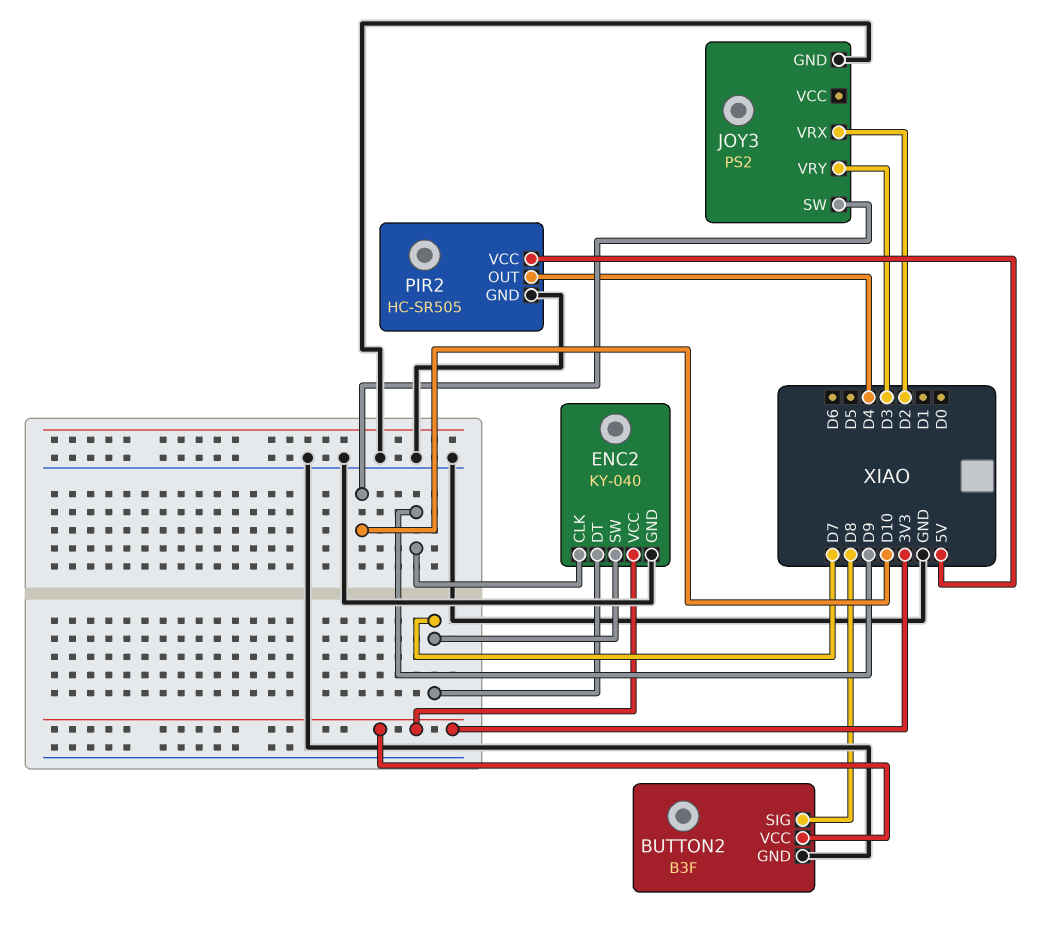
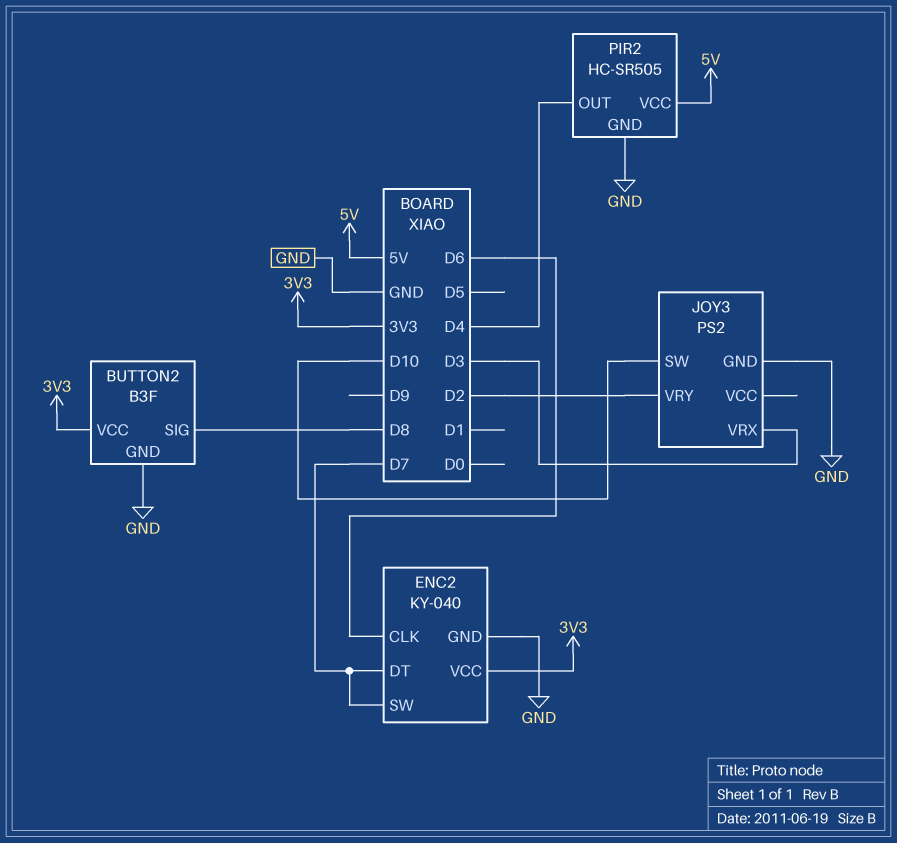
ENC2 pin CLK: D9 -> D6
JOY3 pin VRX: D2 -> D3
JOY3 pin VRY: D3 -> D2

